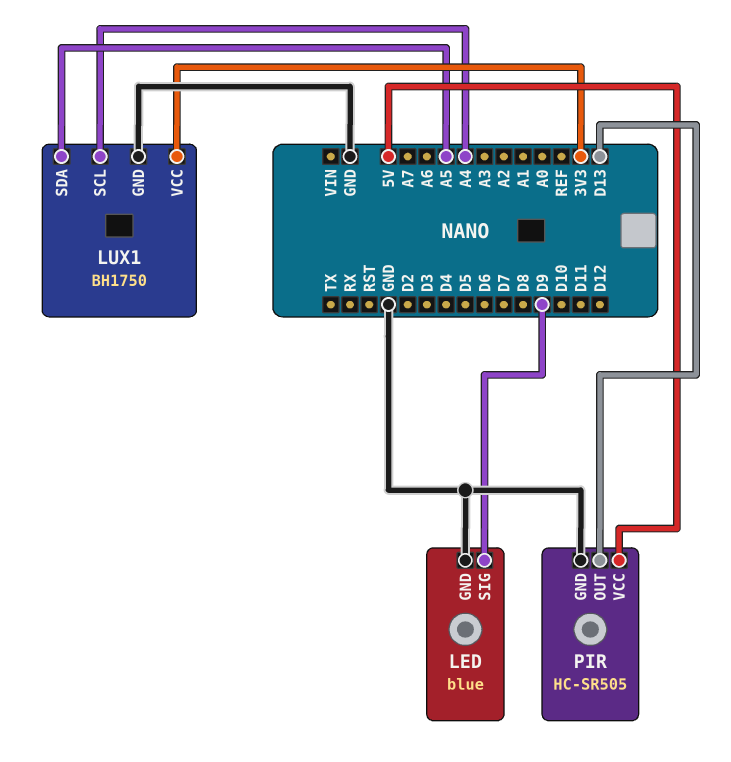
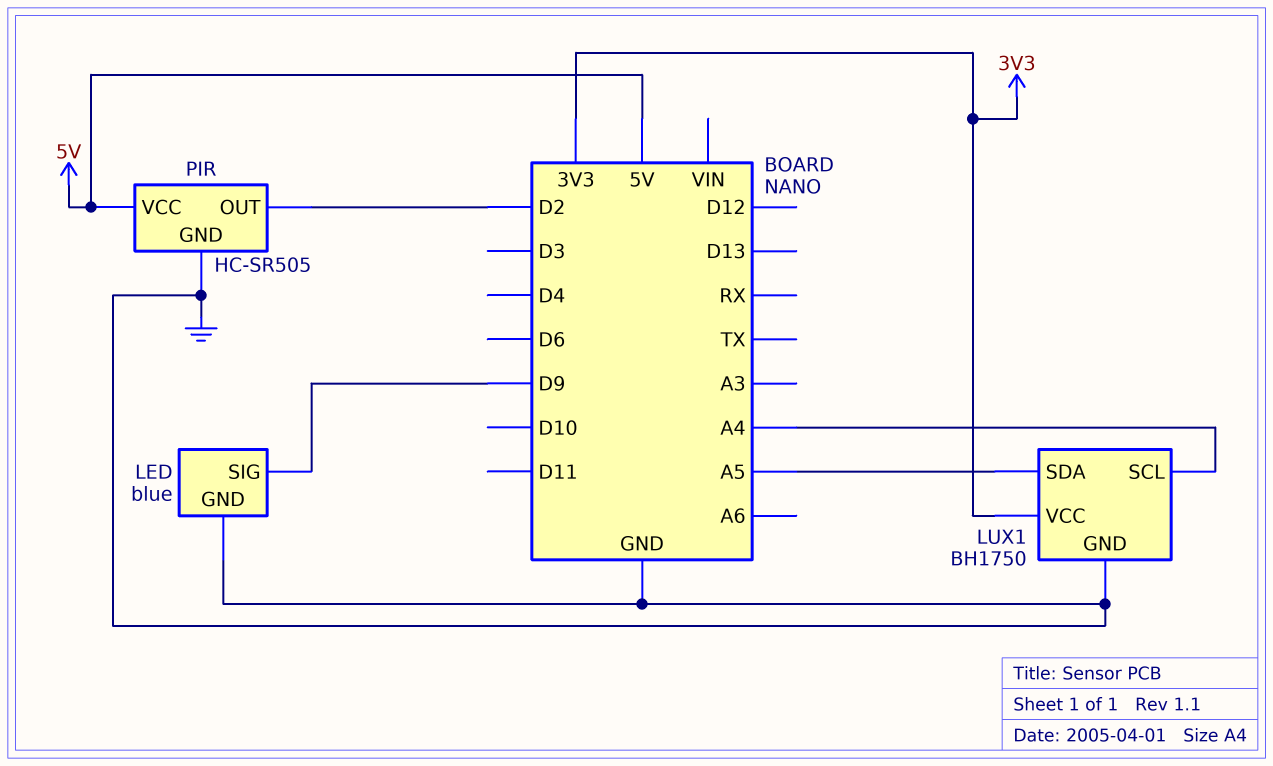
PIR pin OUT: D13 -> D2

